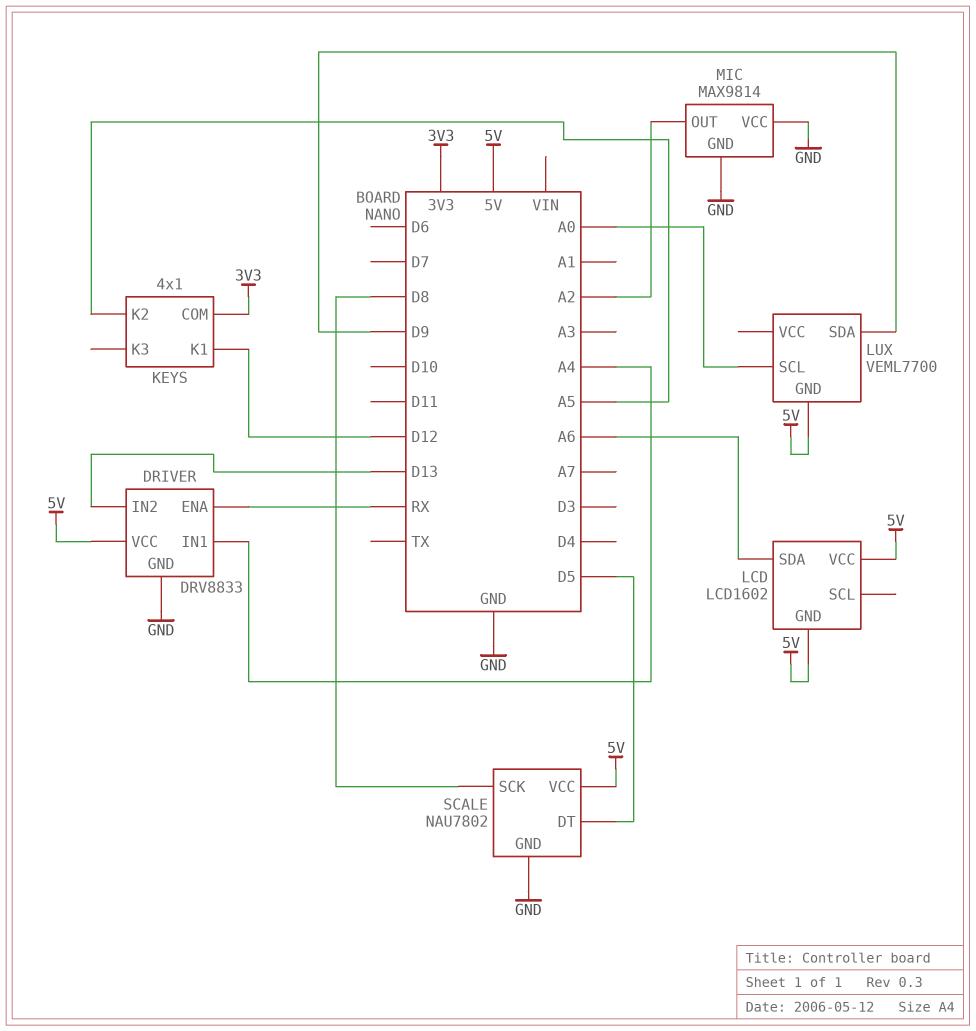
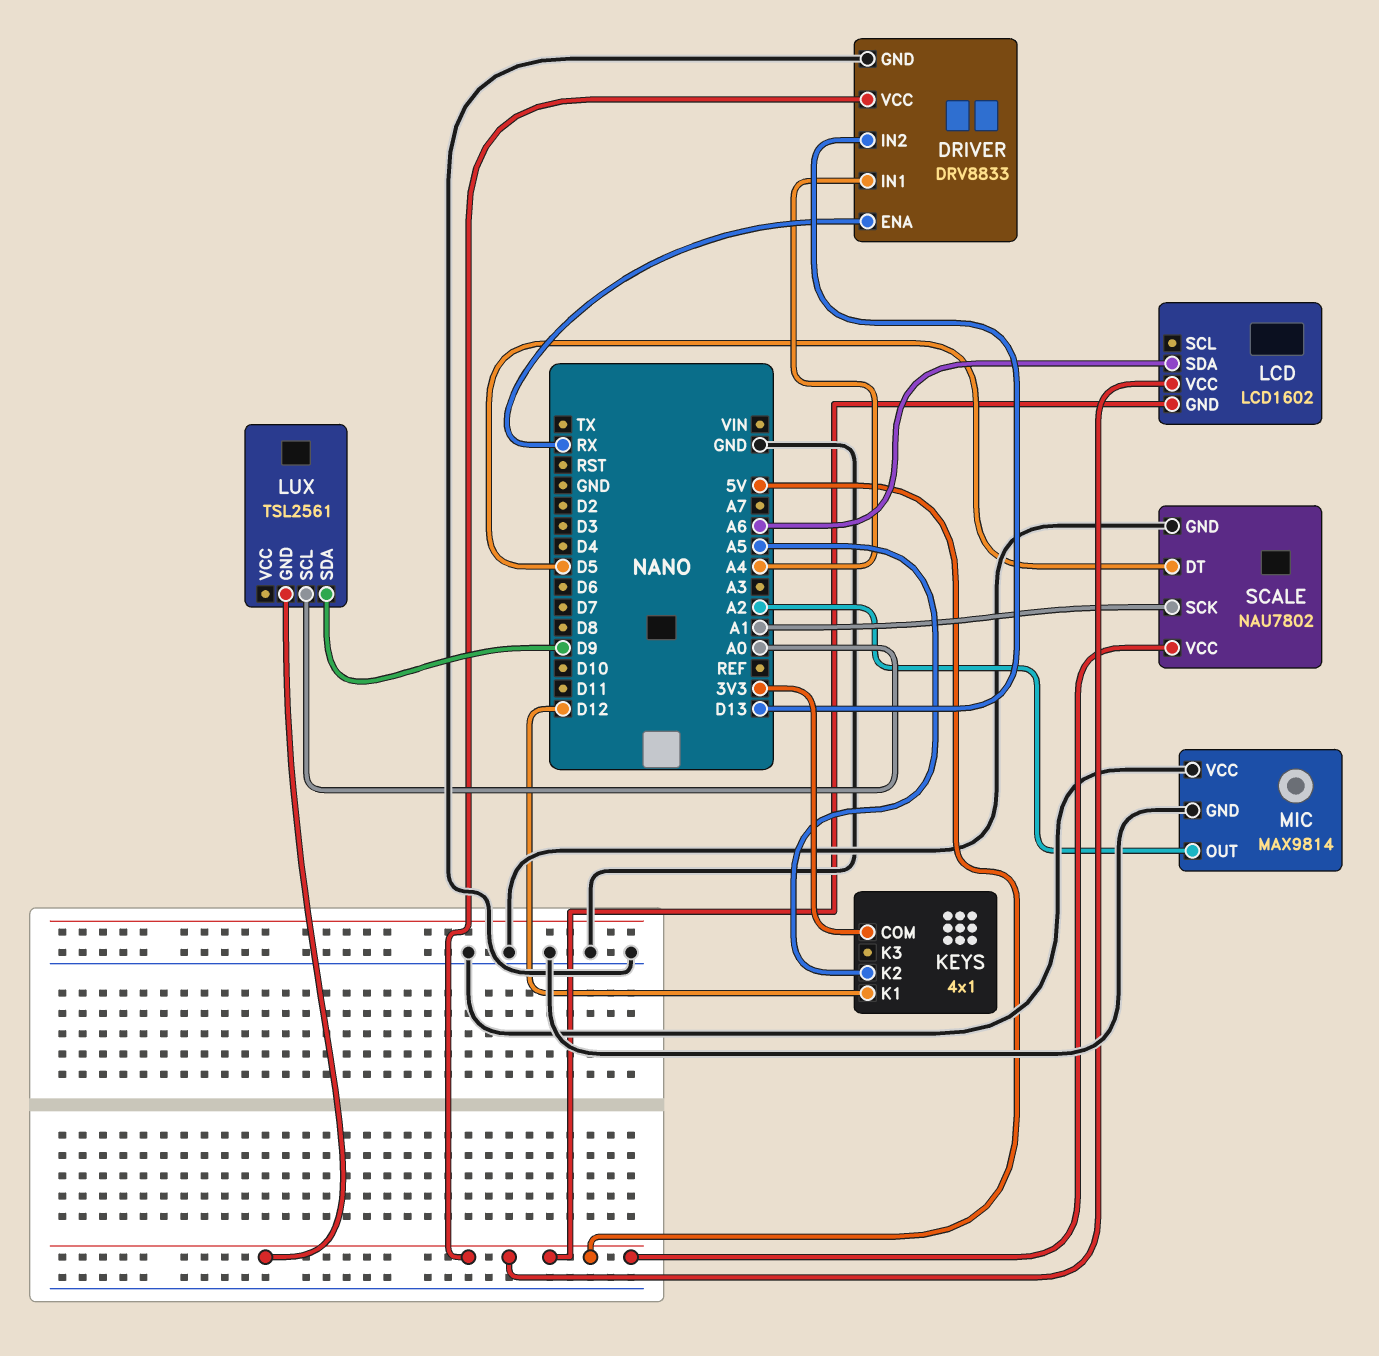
LUX: VEML7700 -> TSL2561
SCALE pin SCK: D8 -> A1

